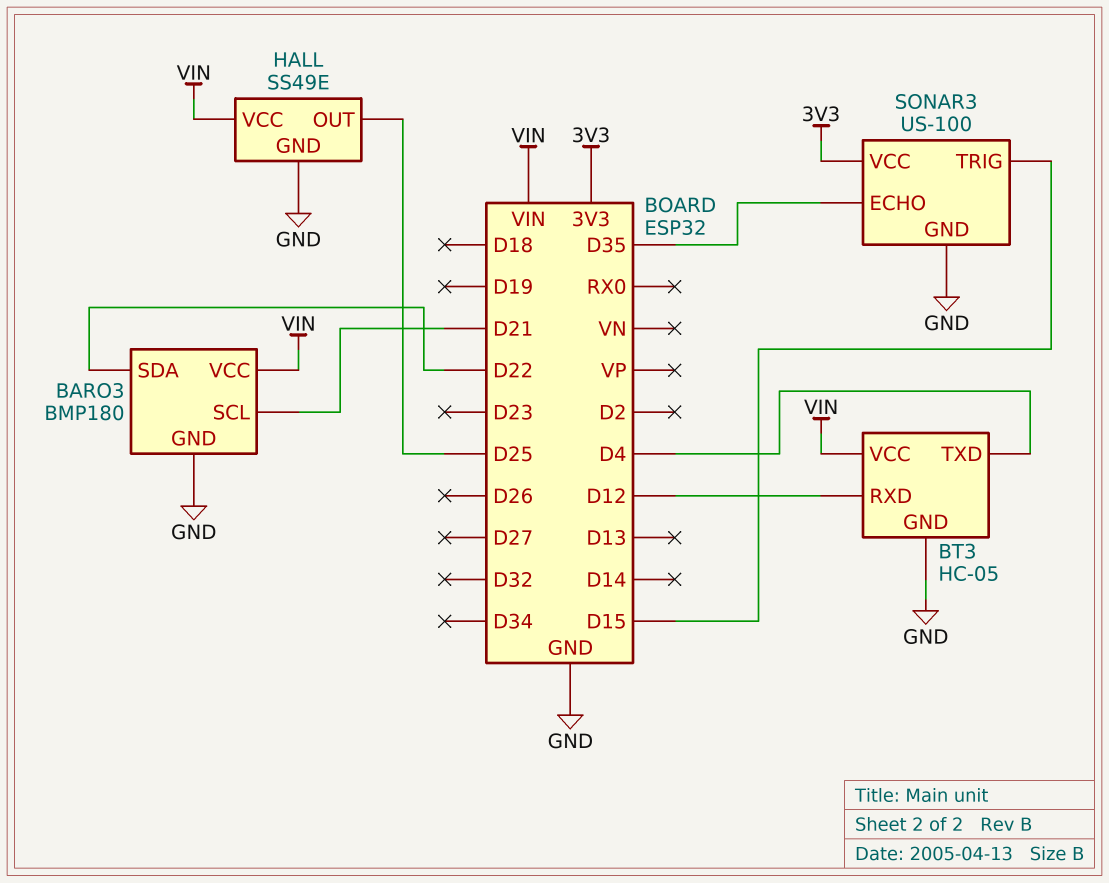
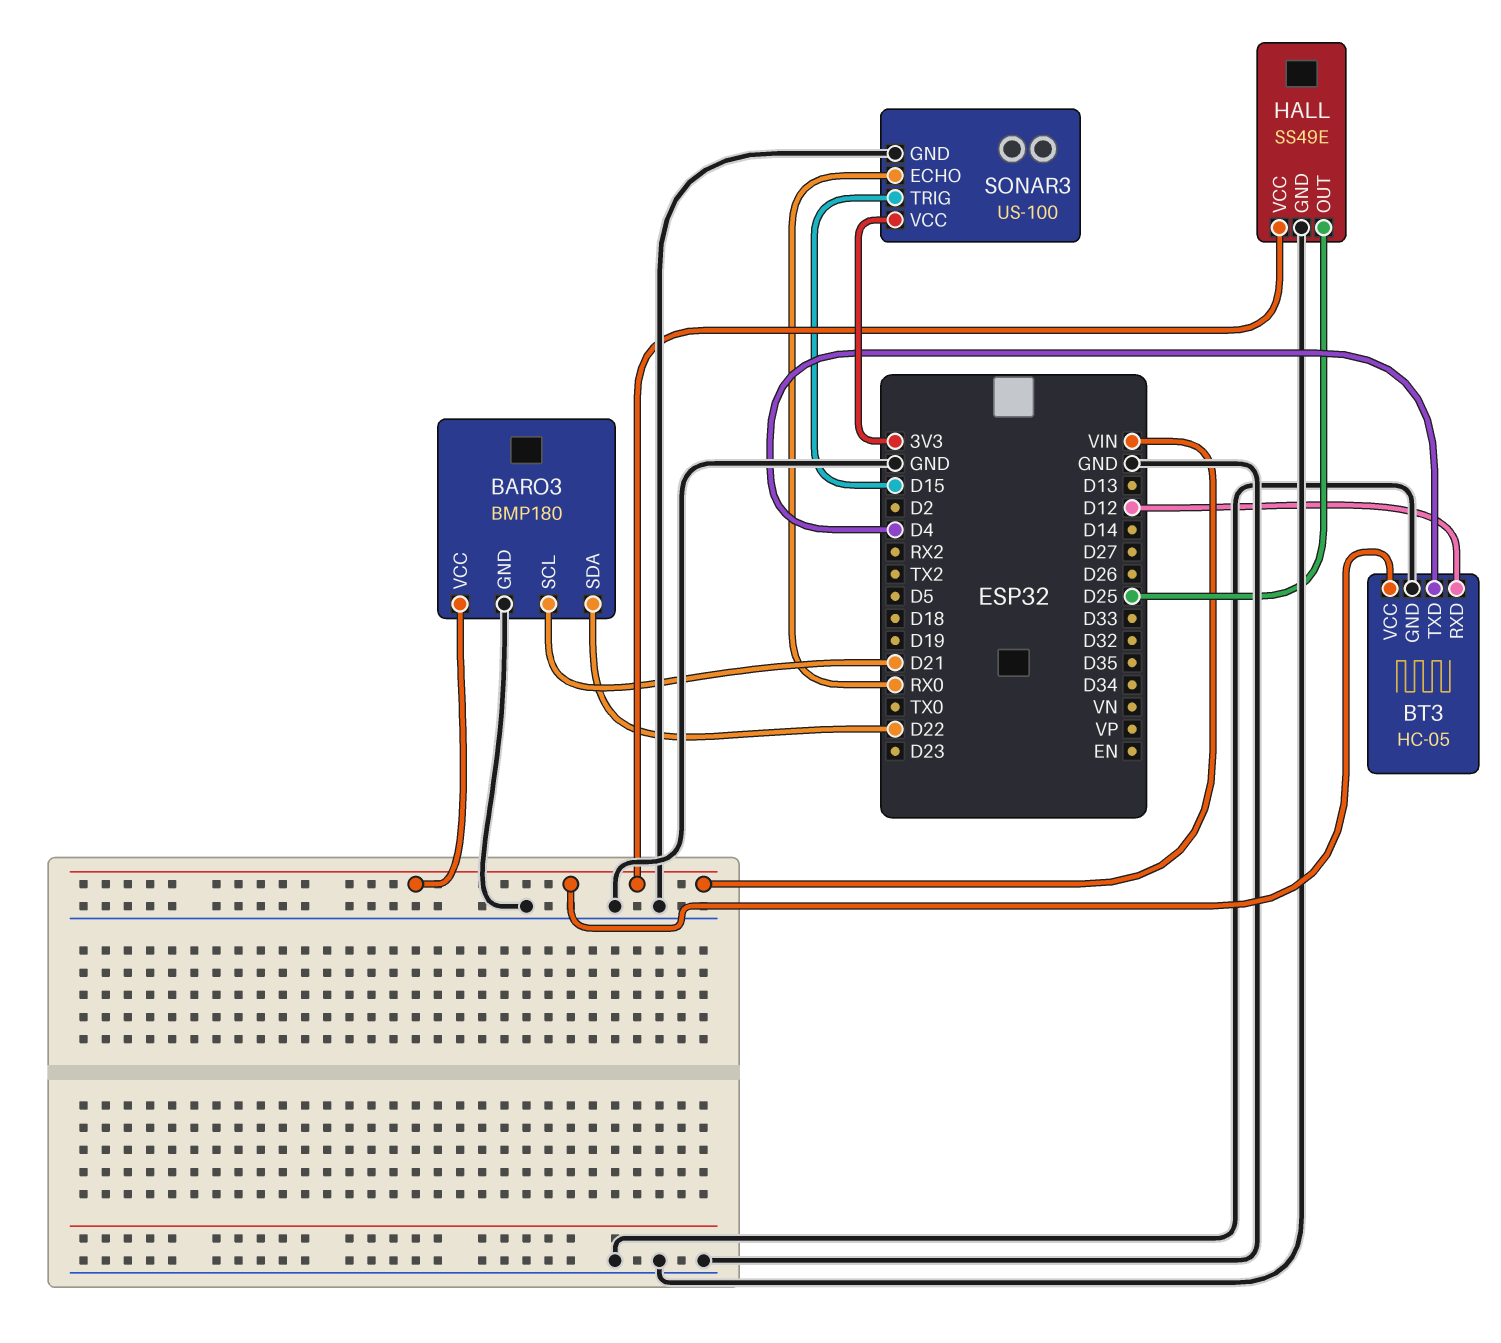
SONAR3 pin ECHO: D35 -> RX0

